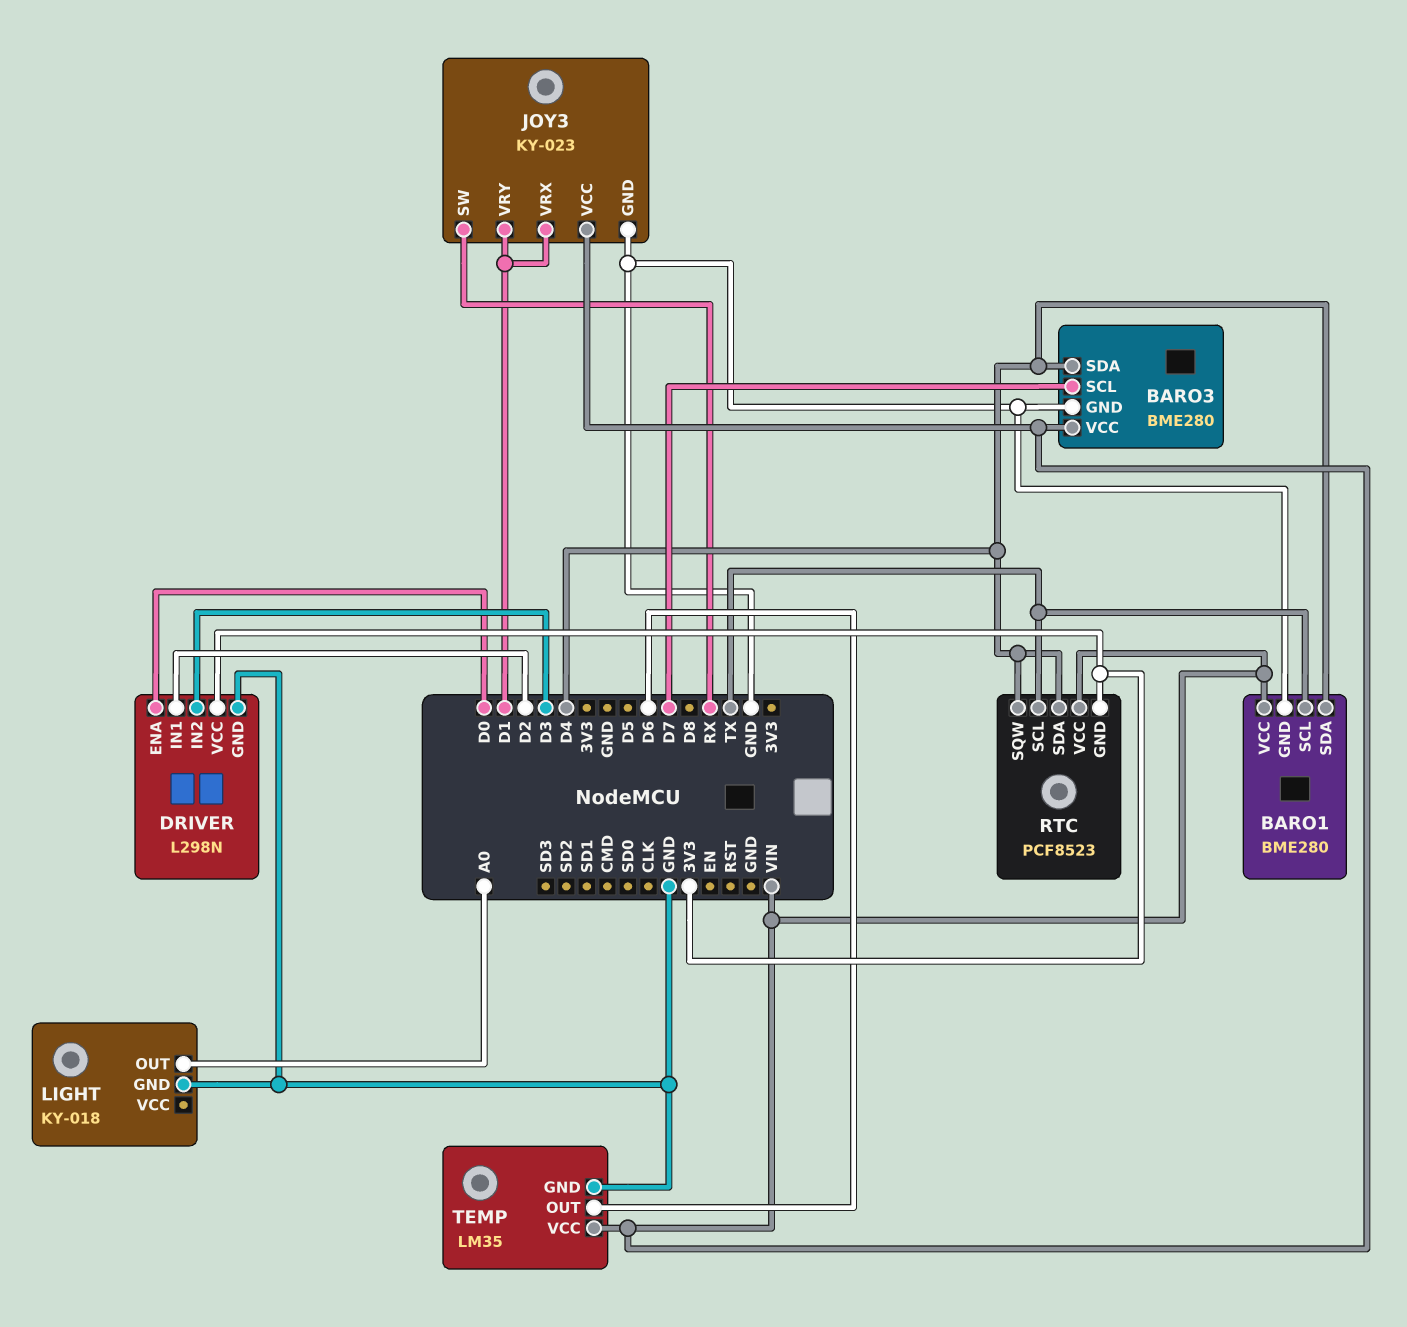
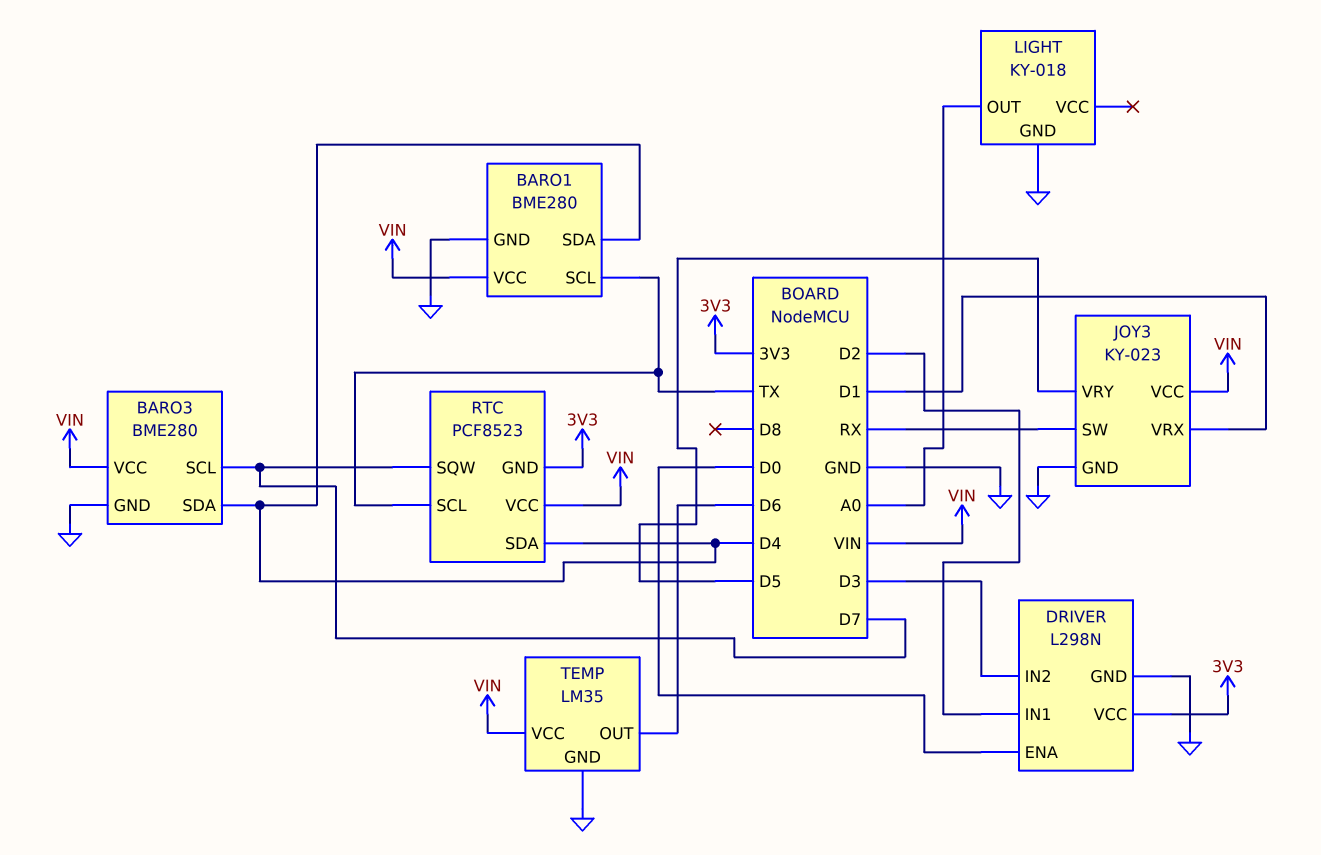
JOY3 pin VRY: D1 -> D5
RTC pin SQW: D4 -> D7

